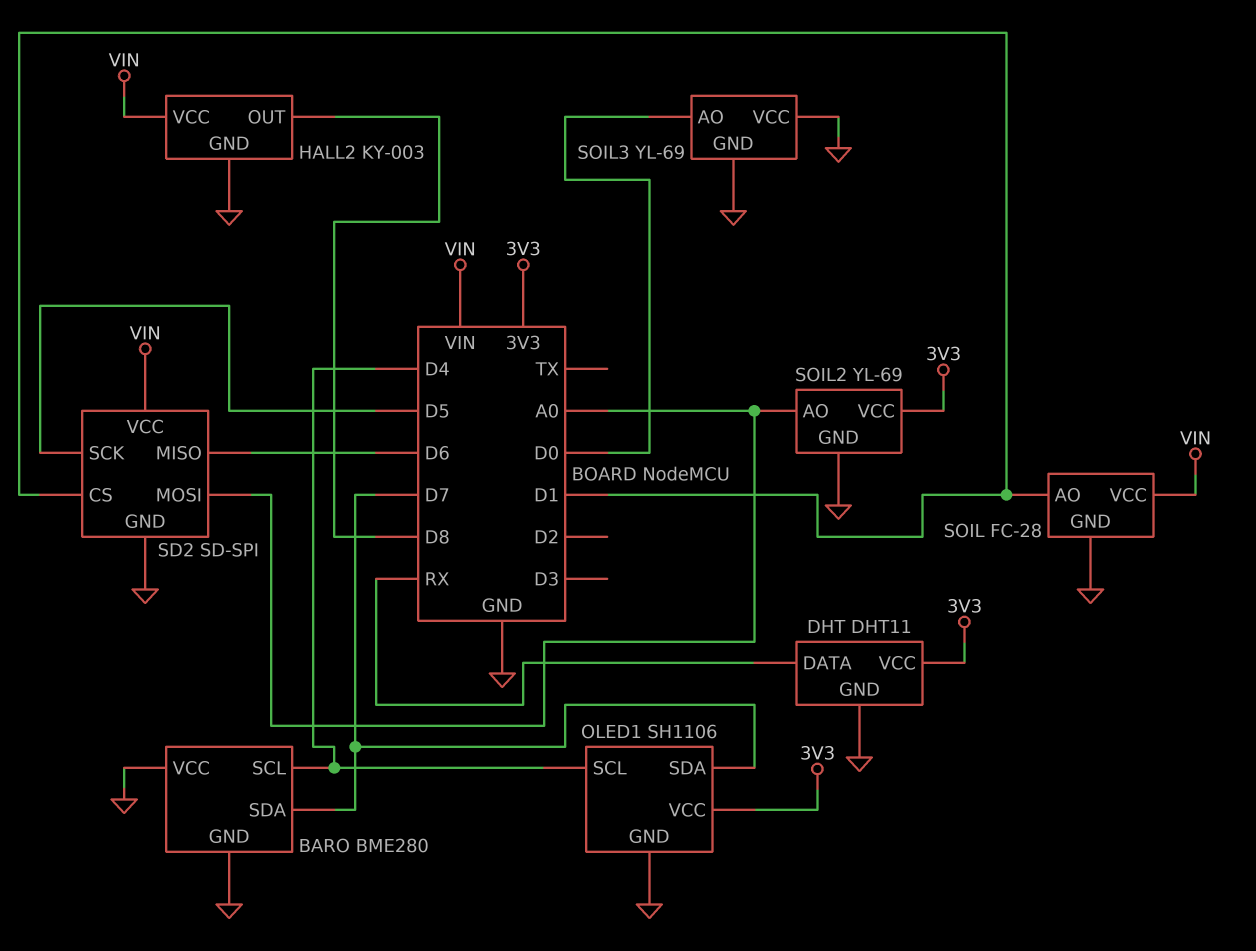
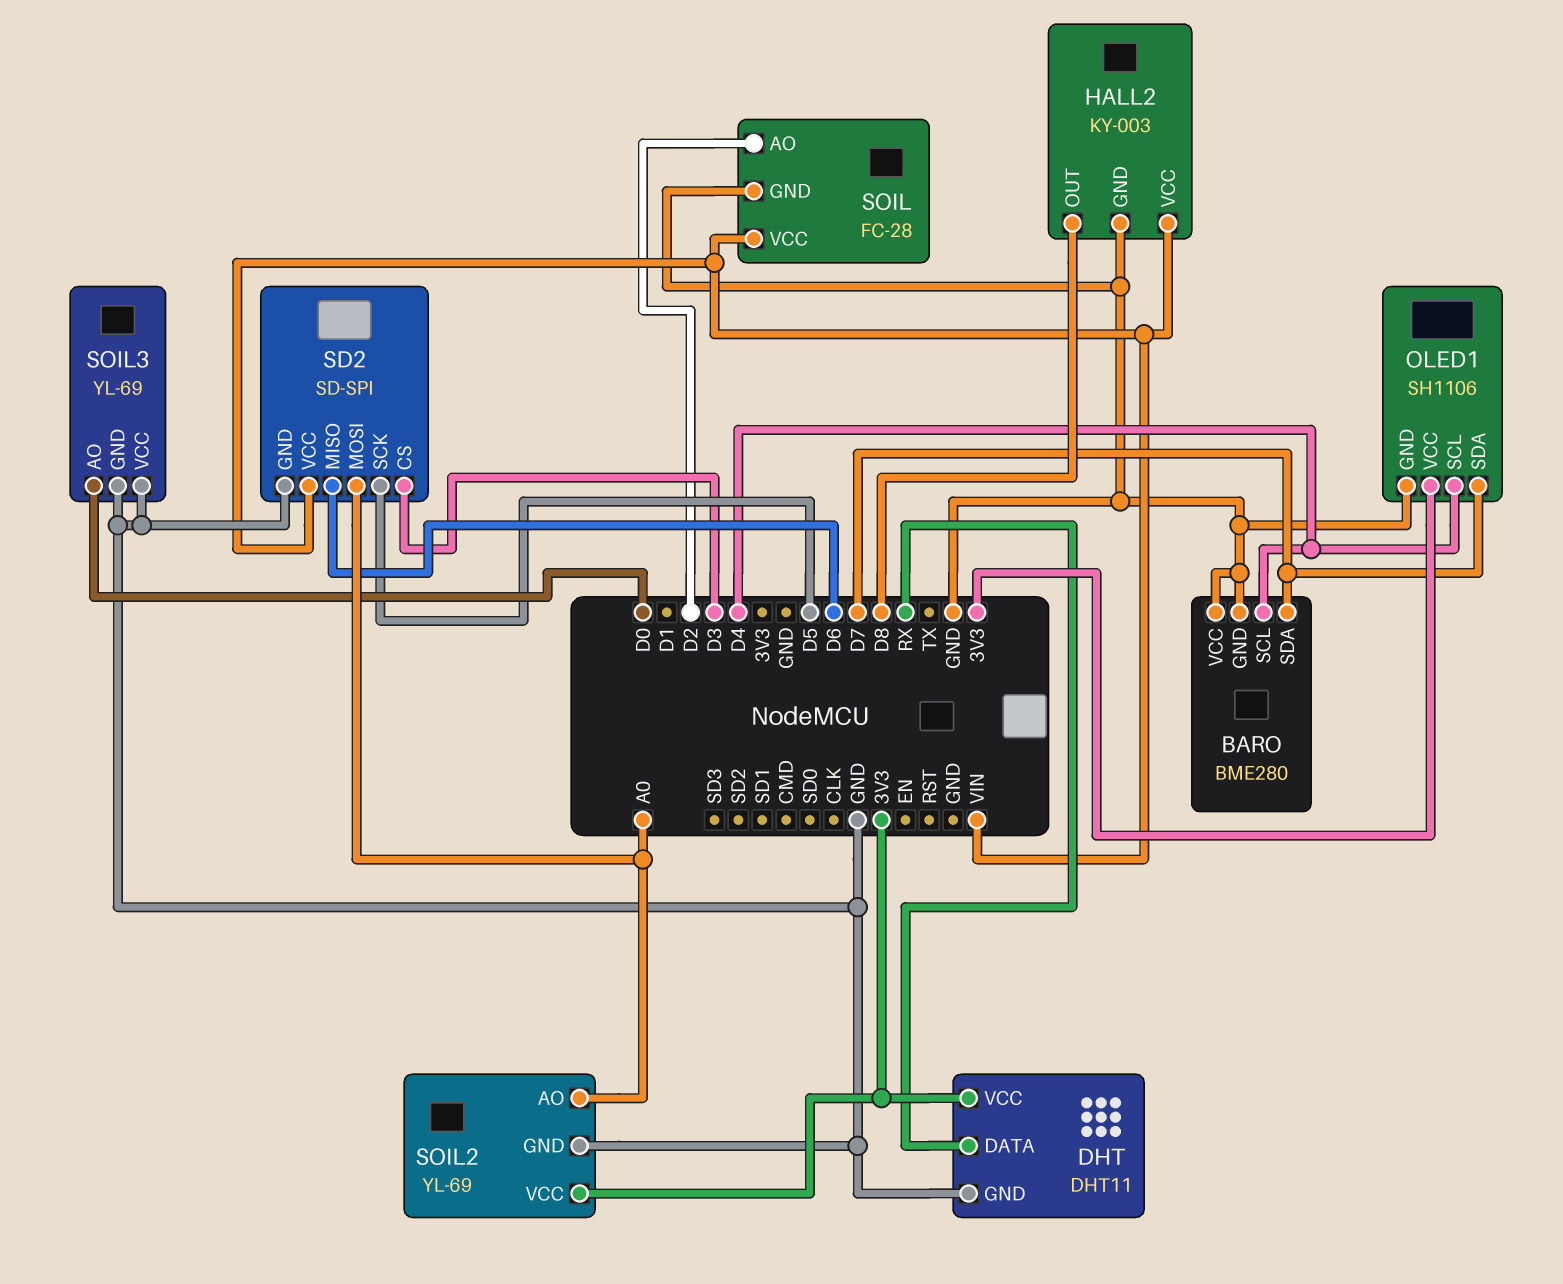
SD2 pin CS: D1 -> D3
SOIL pin AO: D1 -> D2

